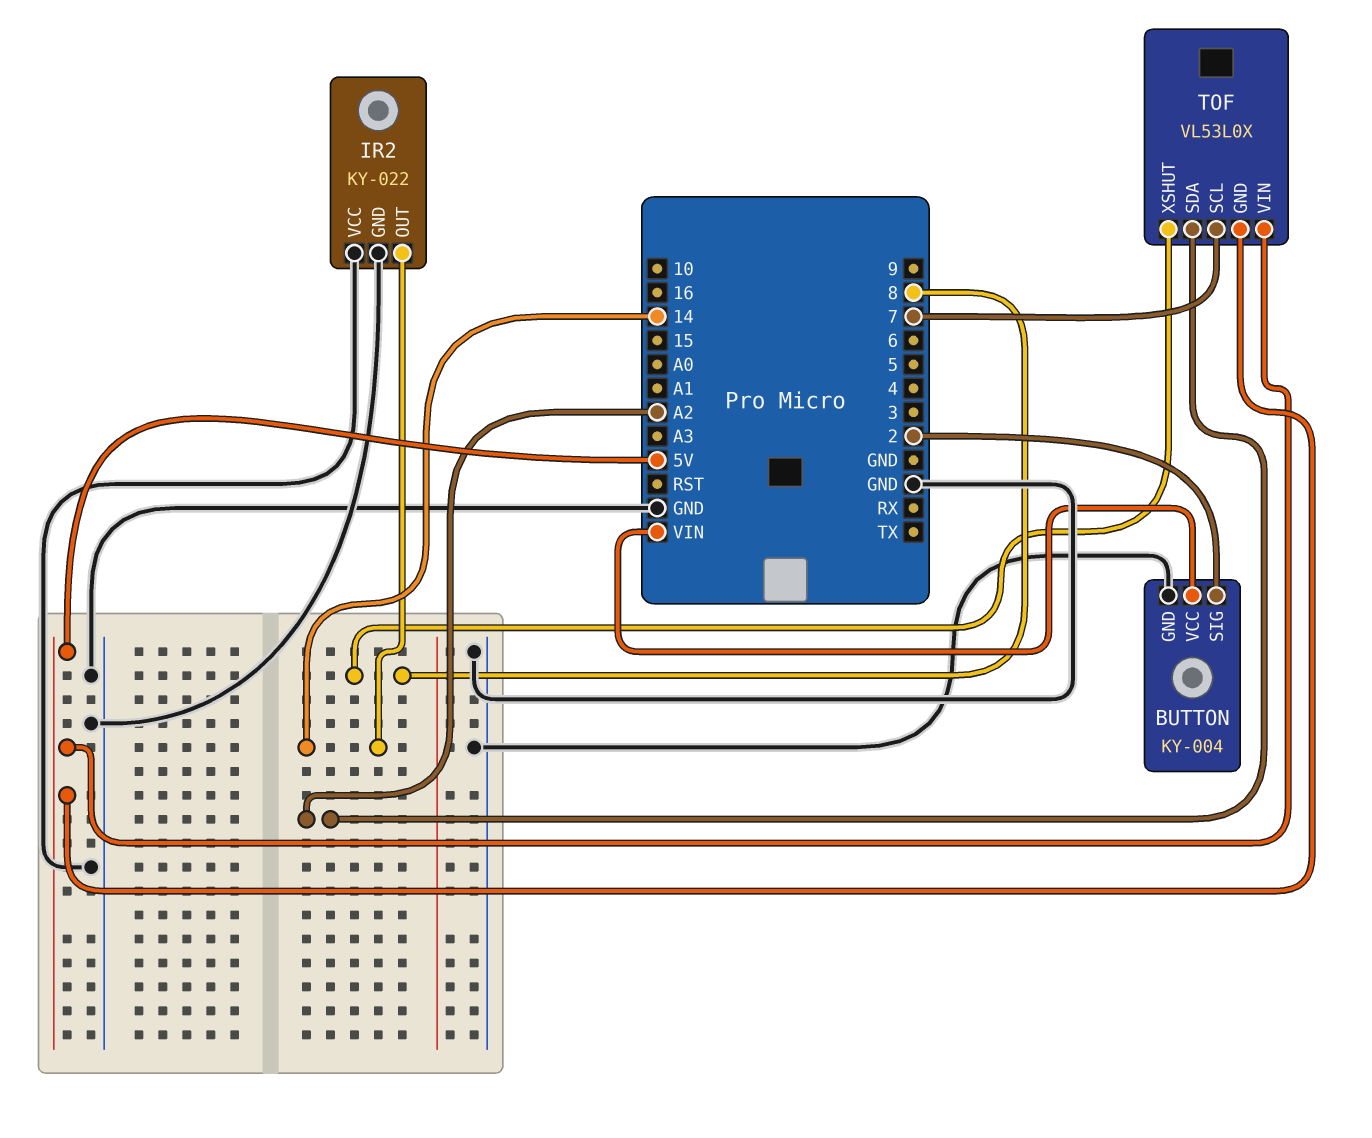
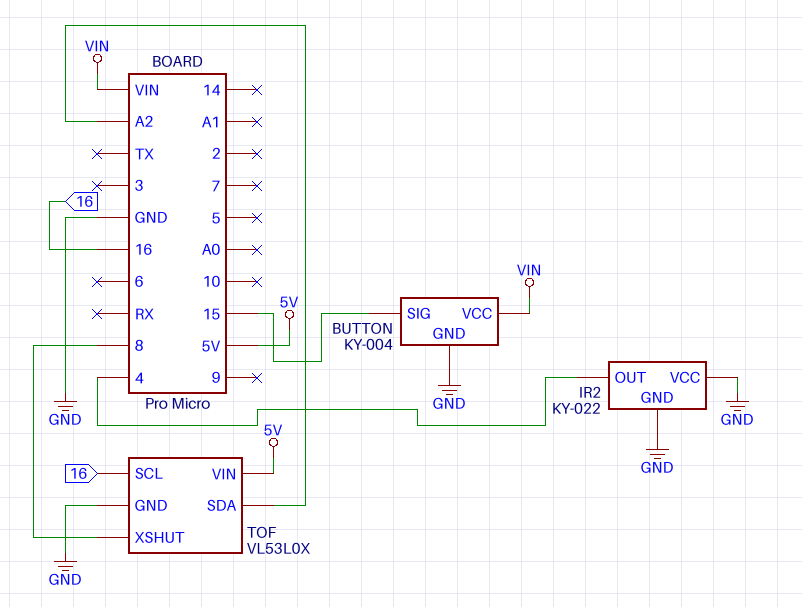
BUTTON pin SIG: 2 -> 15
IR2 pin OUT: 14 -> 4
TOF pin GND: 5V -> GND
TOF pin SCL: 7 -> 16

